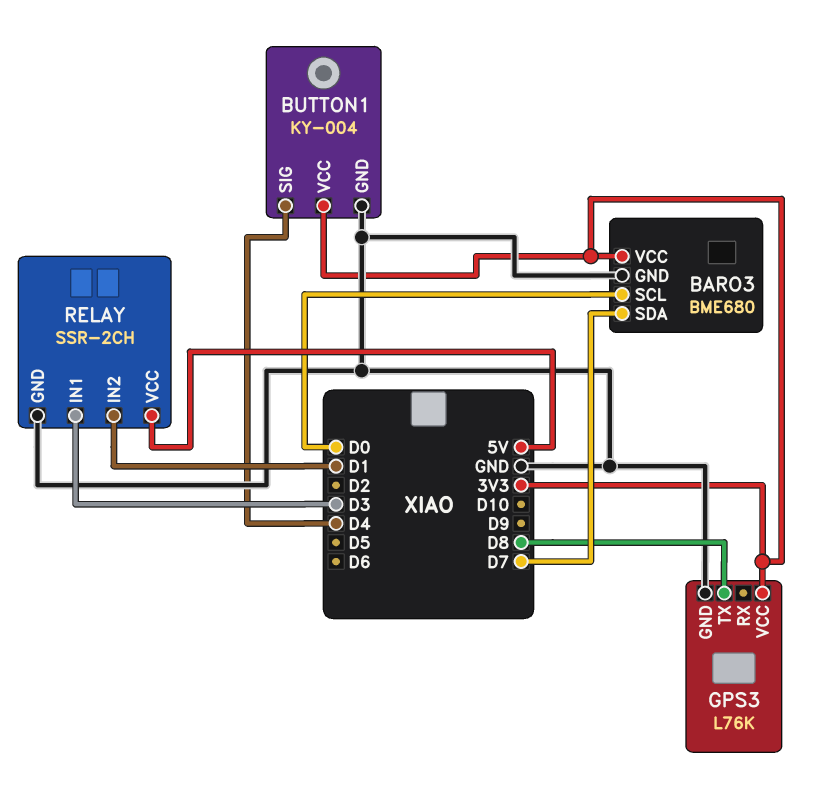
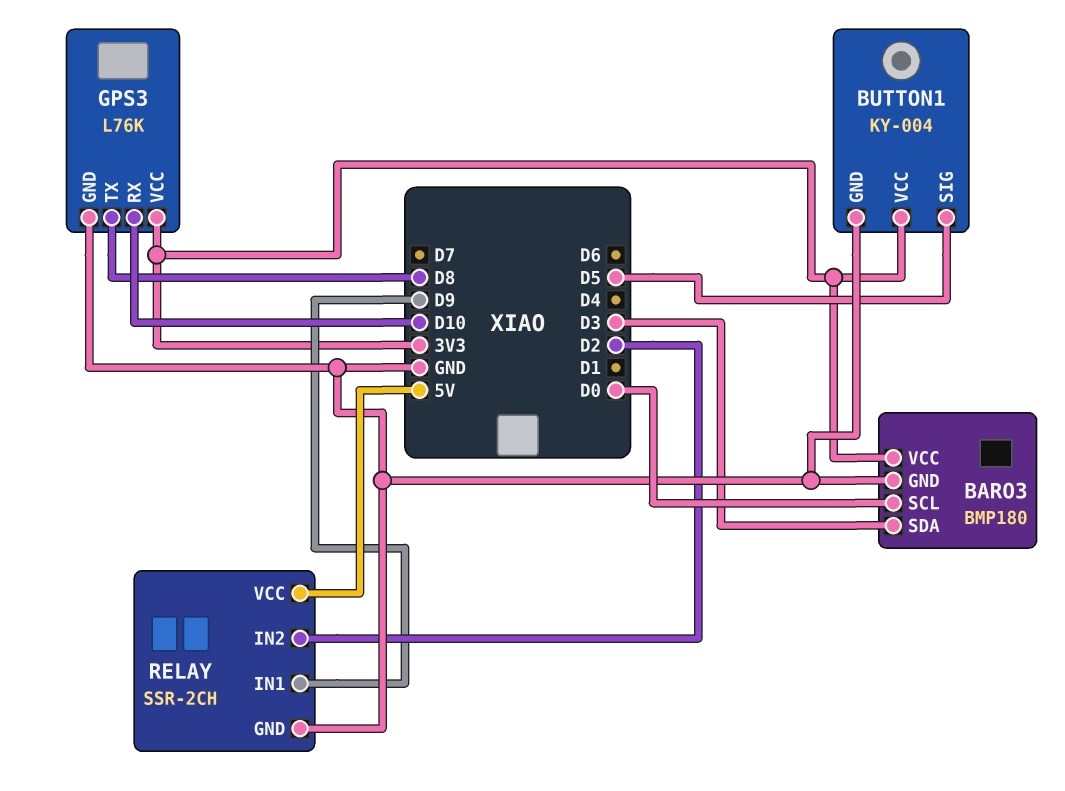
BARO3: BME680 -> BMP180
BARO3 pin SDA: D7 -> D3
BUTTON1 pin SIG: D4 -> D5
GPS3 pin RX: none -> D10
RELAY pin IN1: D3 -> D9
RELAY pin IN2: D1 -> D2

